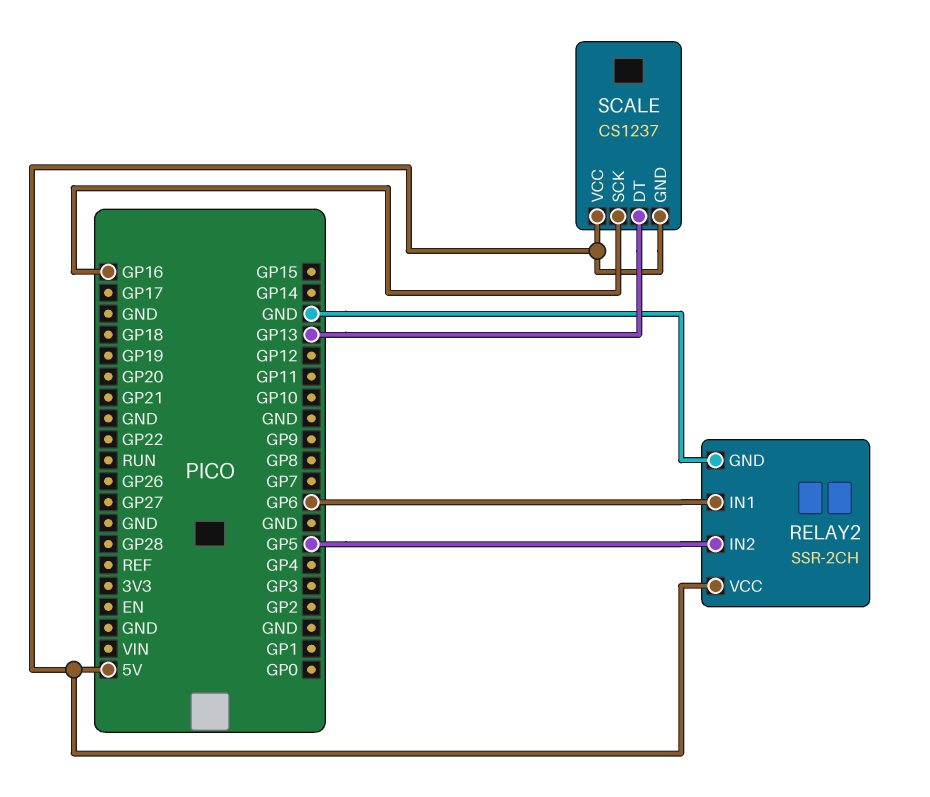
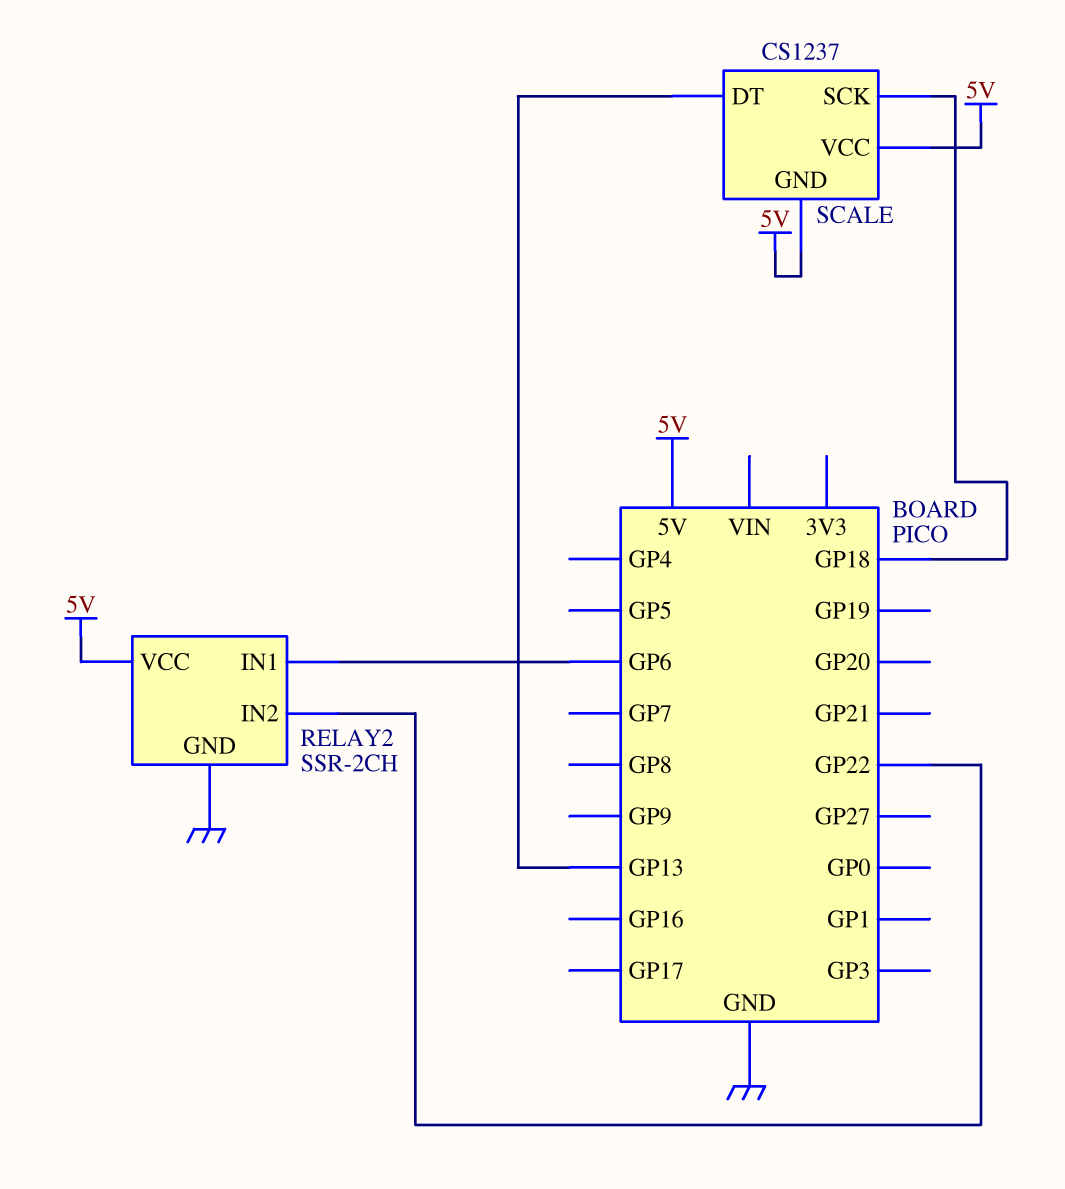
RELAY2 pin IN2: GP5 -> GP22
SCALE pin SCK: GP16 -> GP18

